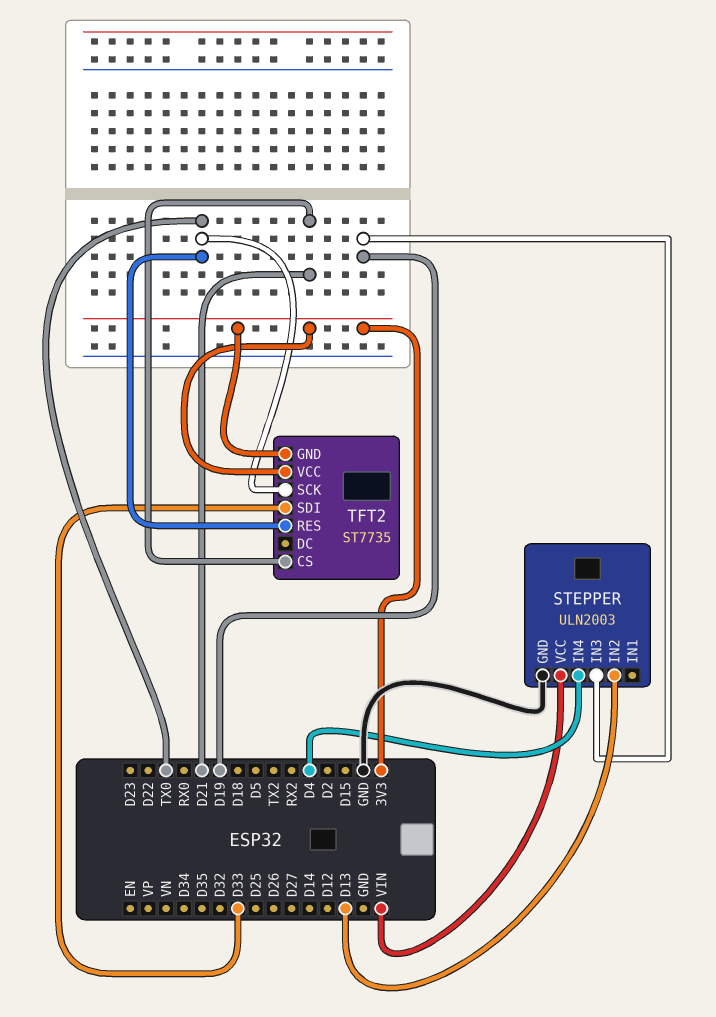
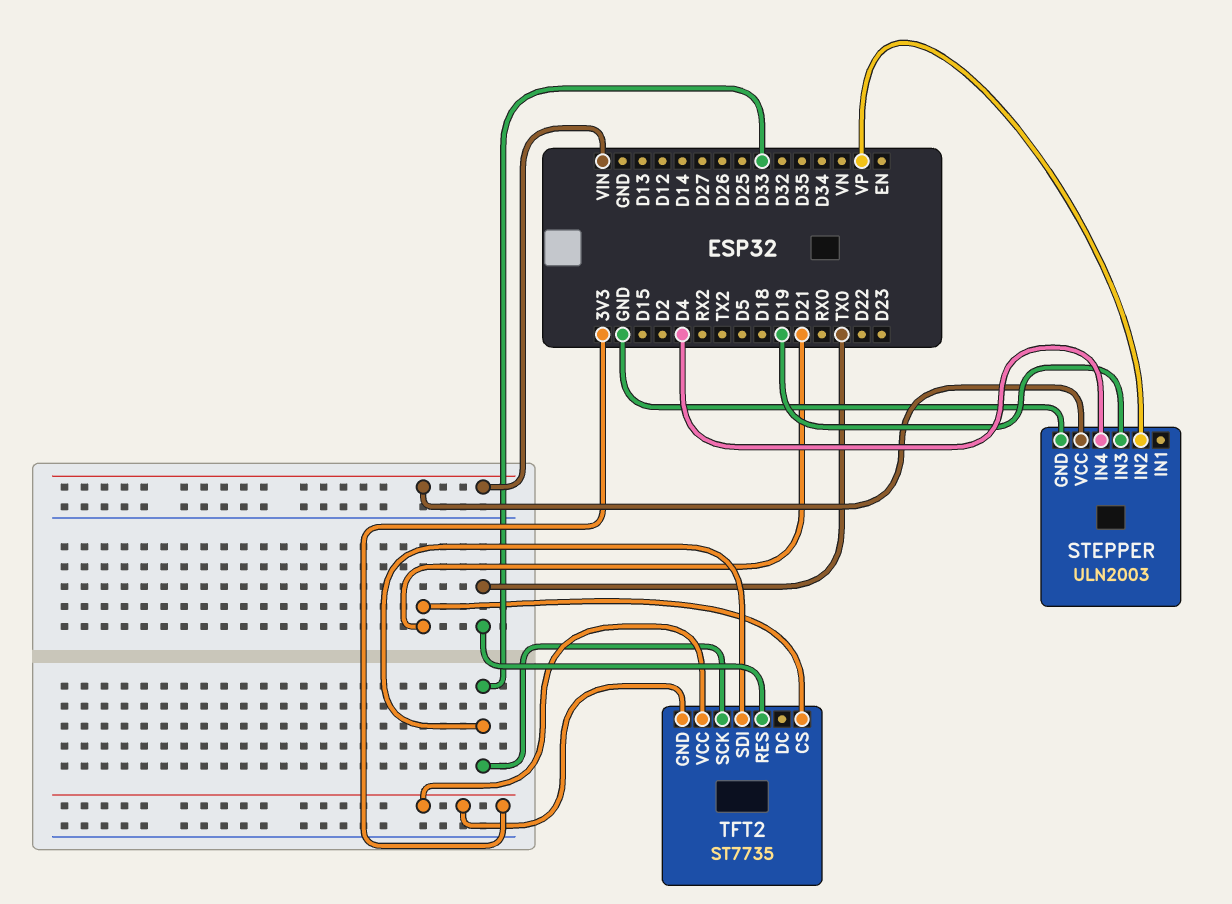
STEPPER pin IN2: D13 -> VP
TFT2 pin SCK: TX0 -> D33

